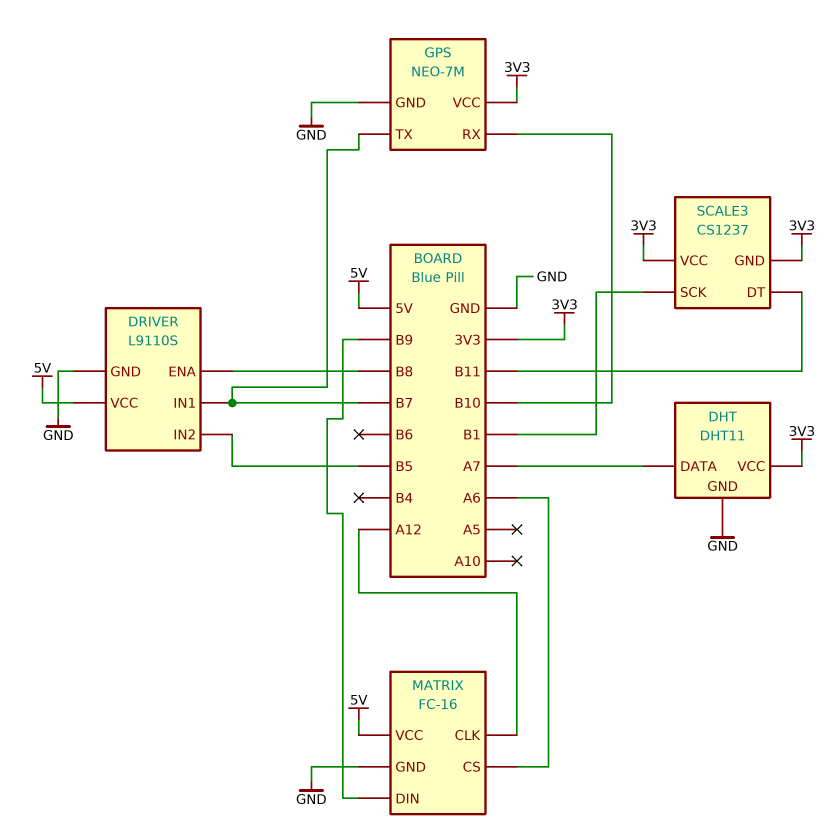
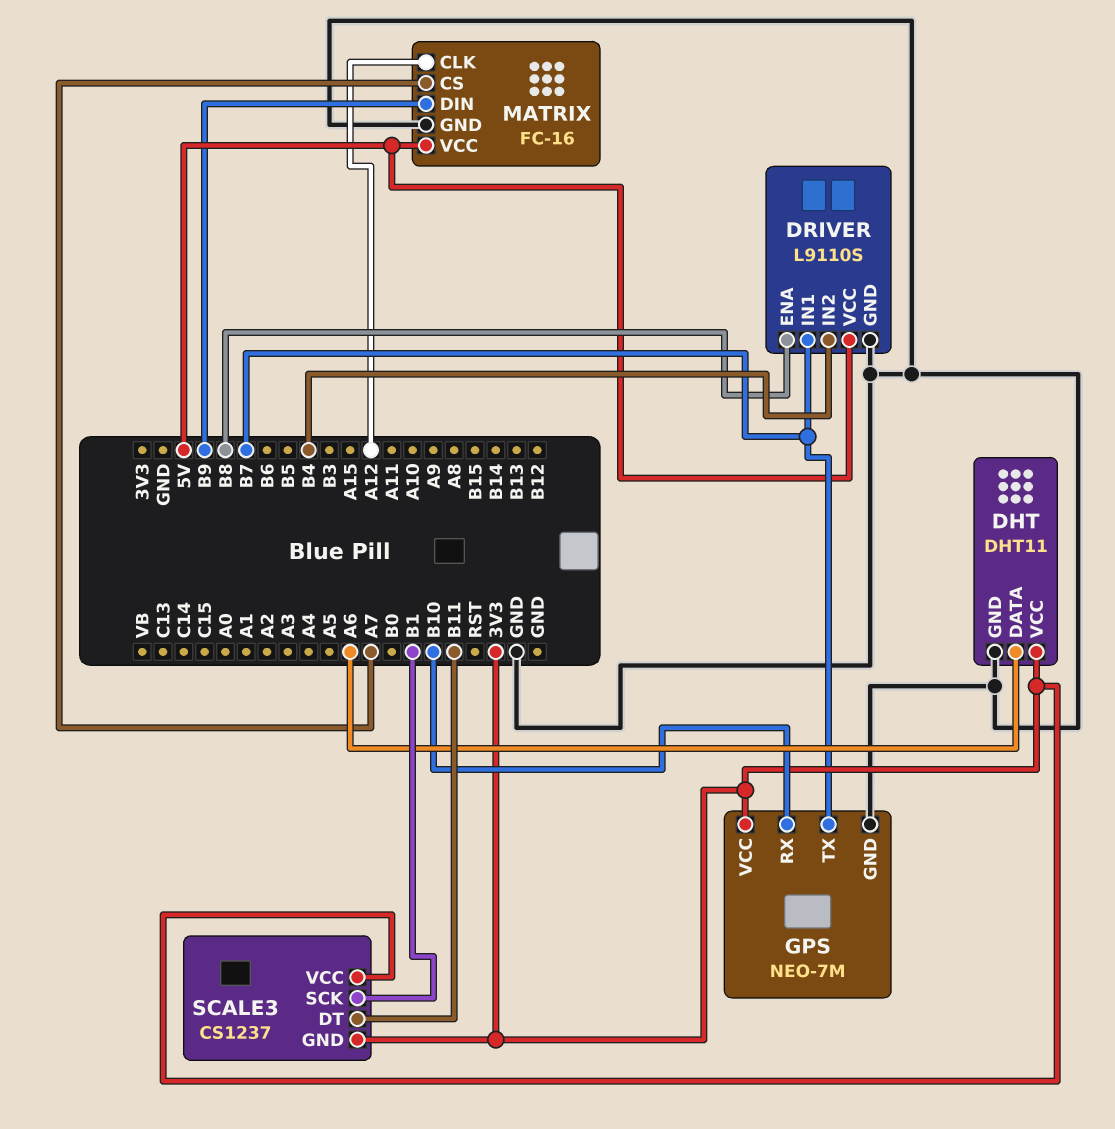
DHT pin DATA: A7 -> A6
DRIVER pin IN2: B5 -> B4
MATRIX pin CS: A6 -> A7

